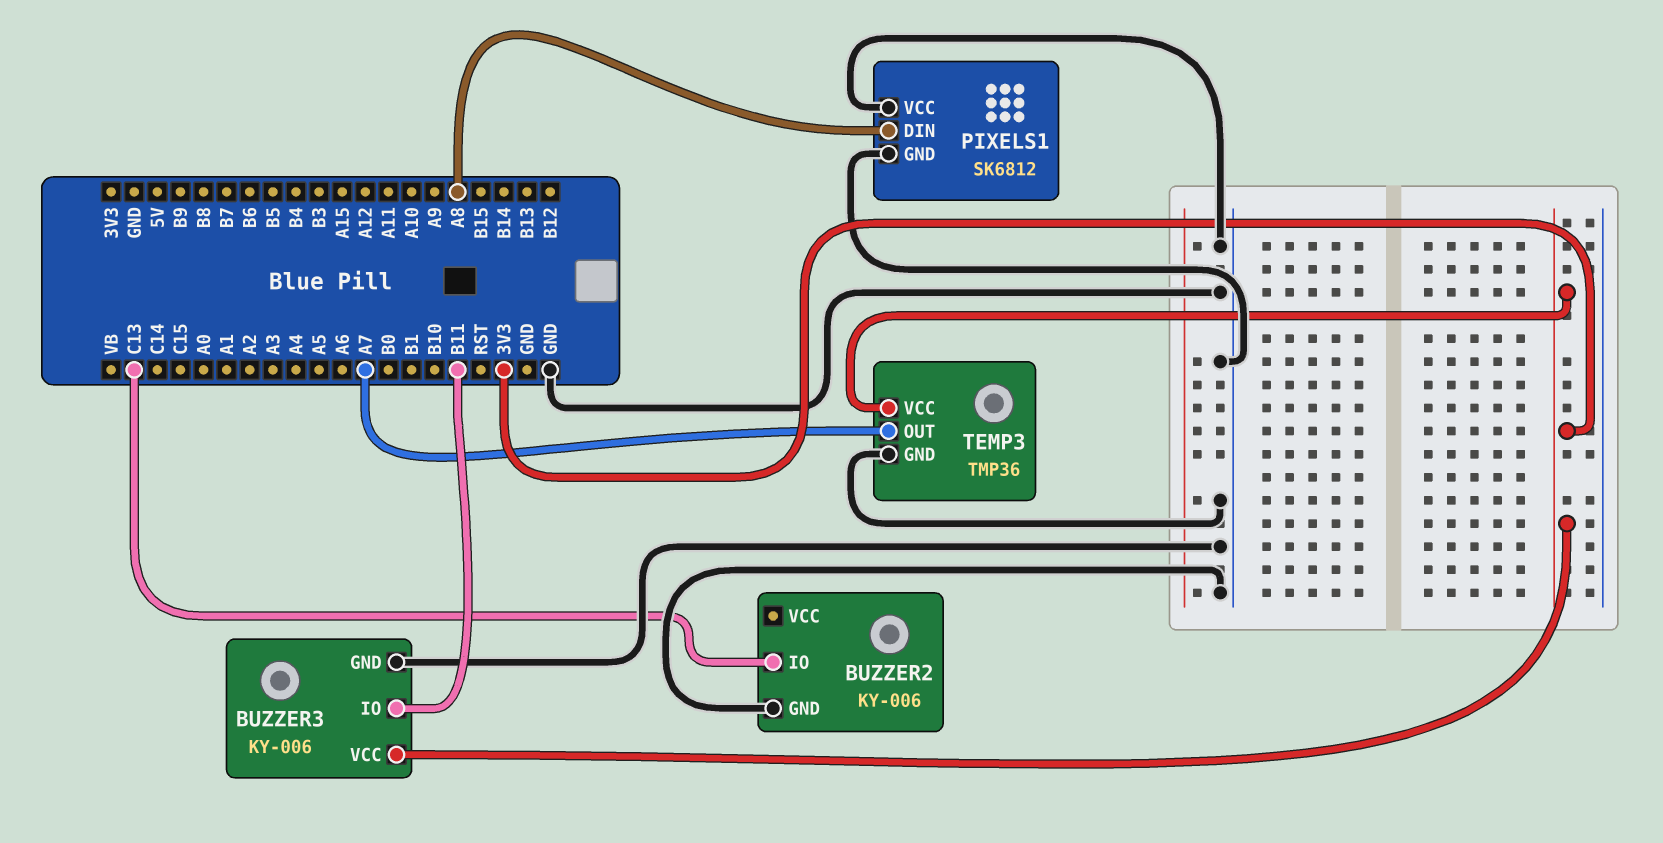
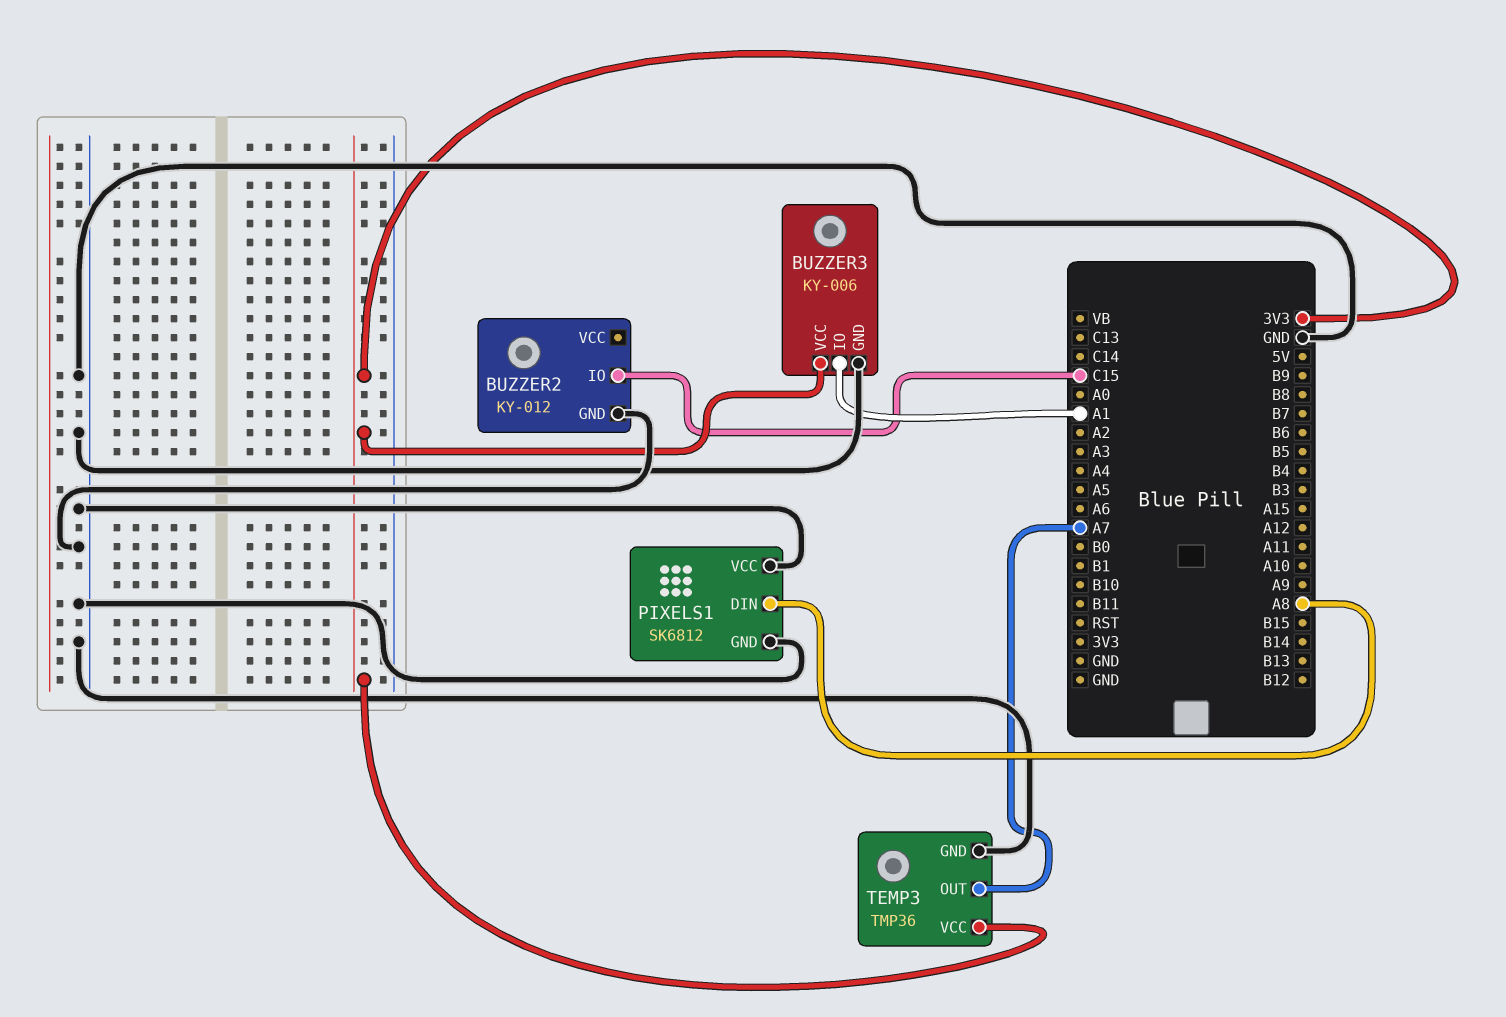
BUZZER2: KY-006 -> KY-012
BUZZER2 pin IO: C13 -> C15
BUZZER3 pin IO: B11 -> A1

